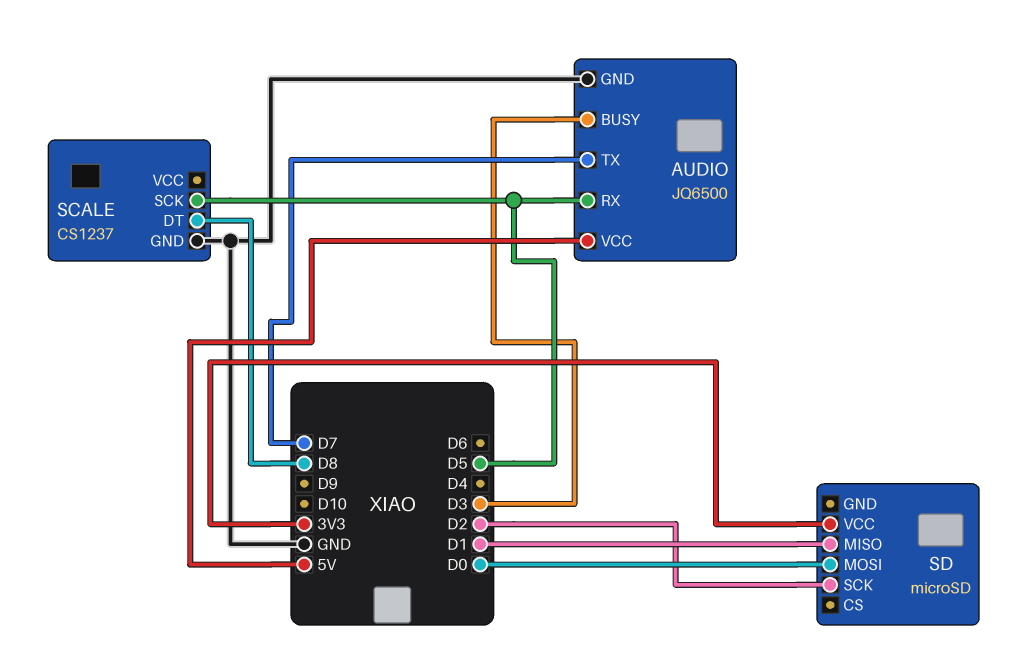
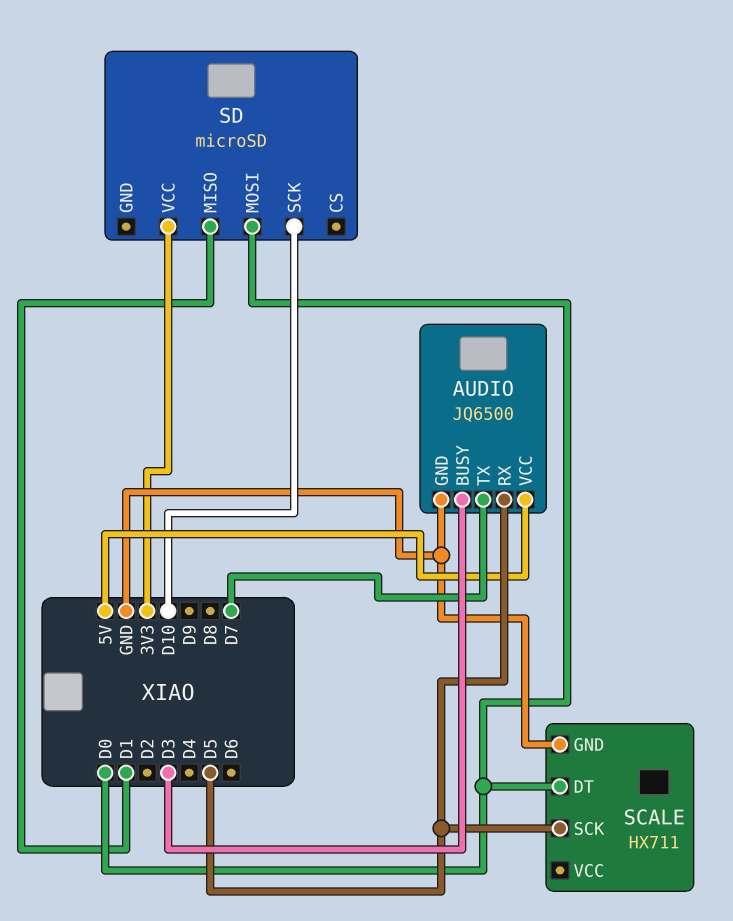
SCALE: CS1237 -> HX711
SCALE pin DT: D8 -> D0
SD pin SCK: D2 -> D10

